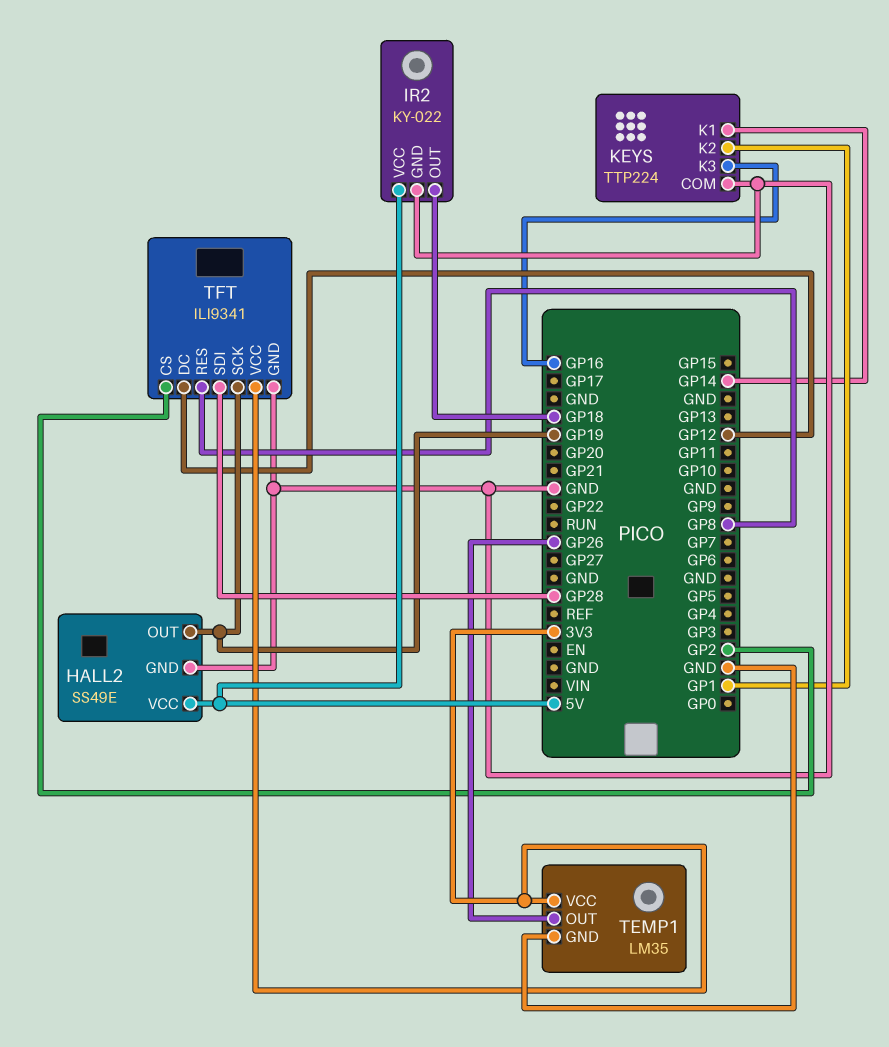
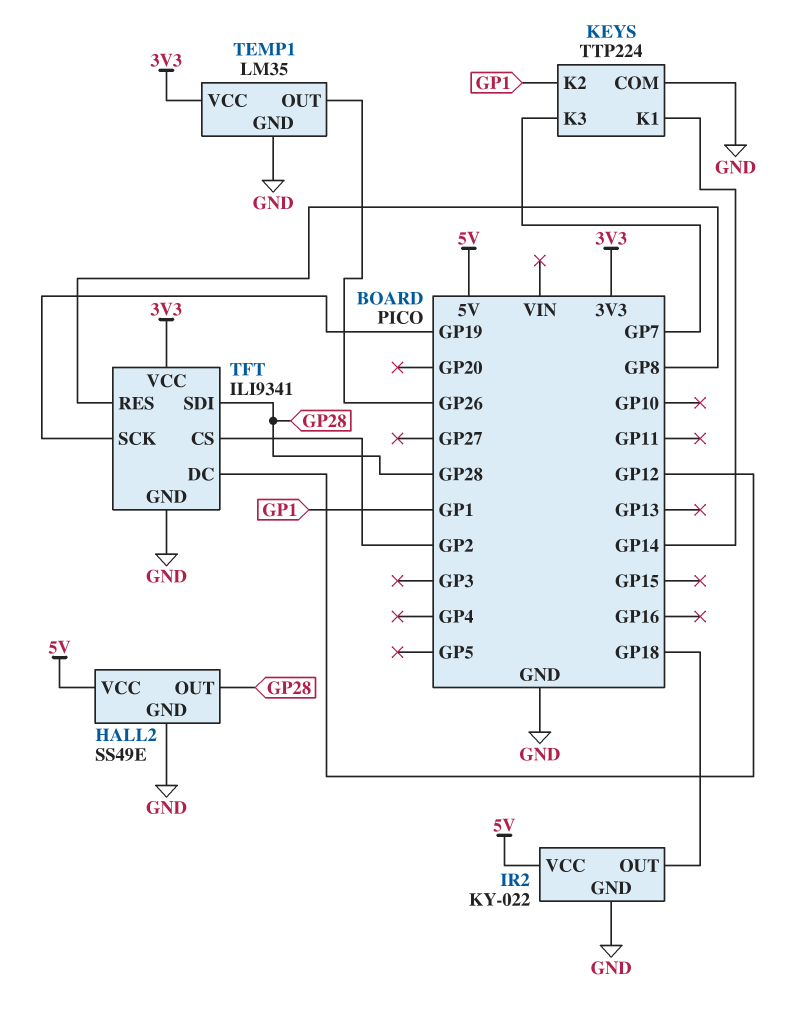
HALL2 pin OUT: GP19 -> GP28
KEYS pin K3: GP16 -> GP7

